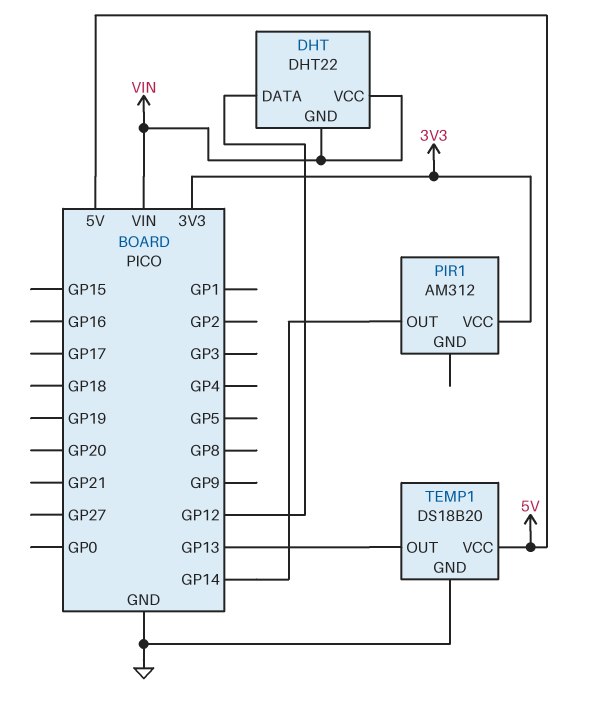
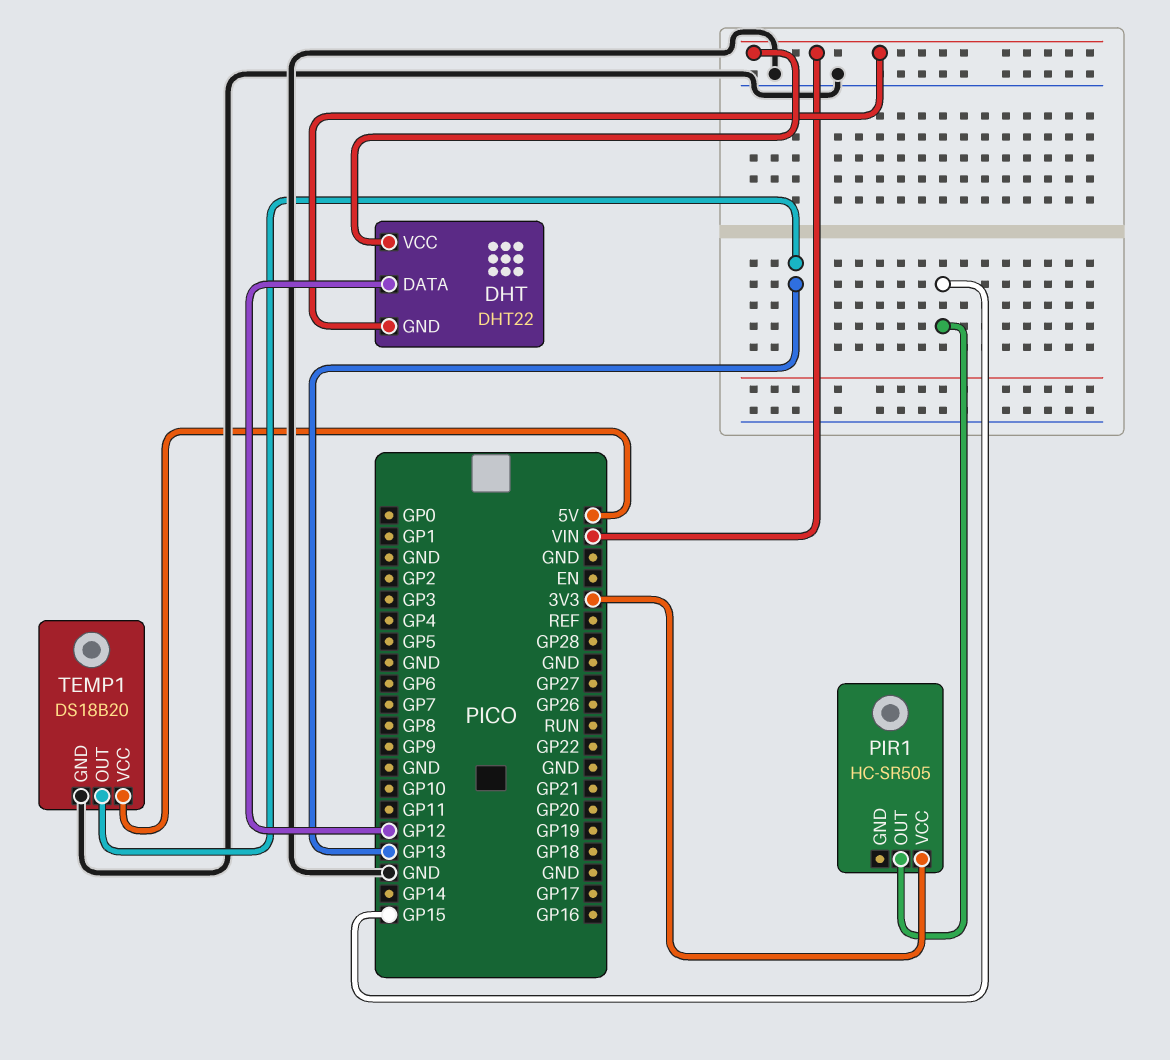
PIR1: AM312 -> HC-SR505
PIR1 pin OUT: GP14 -> GP15

